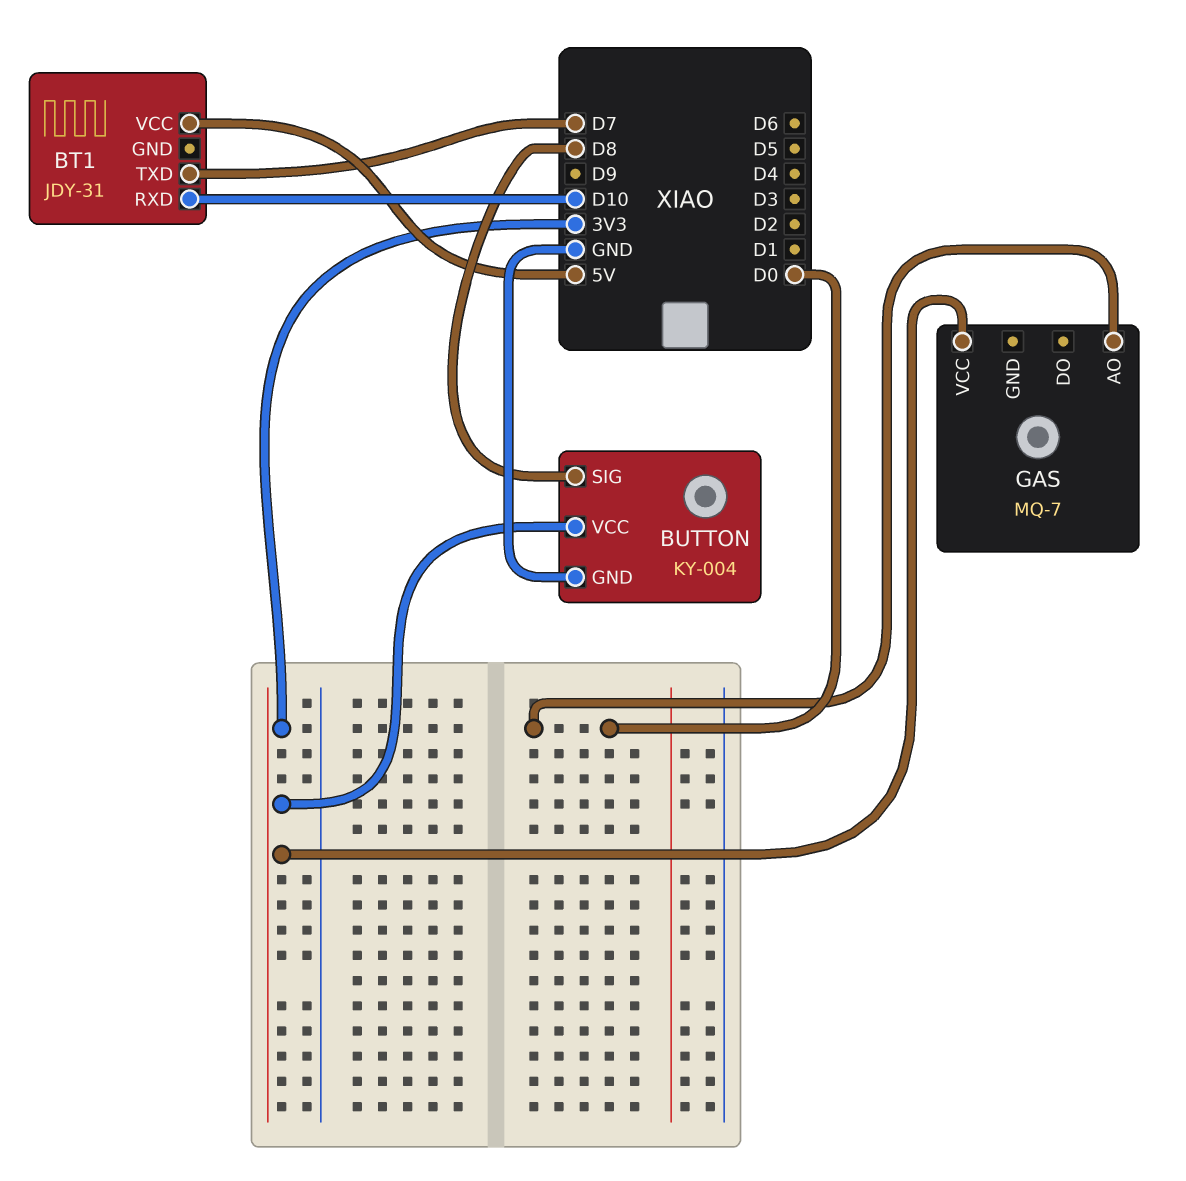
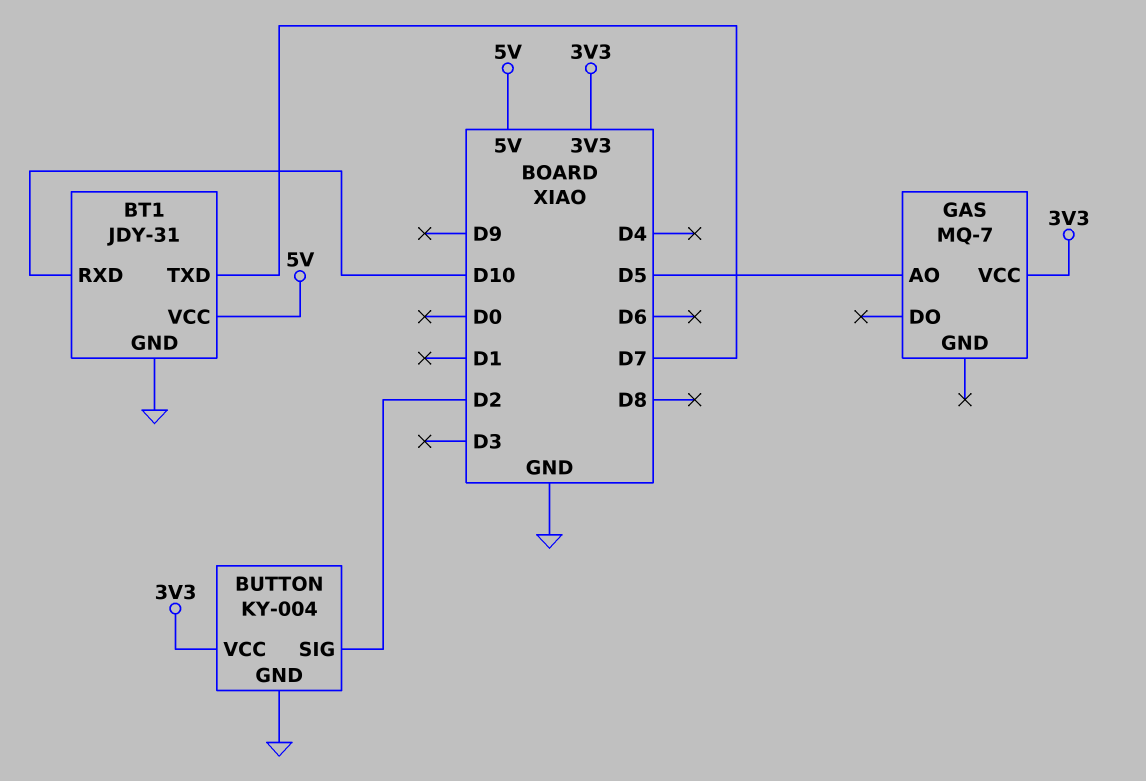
BT1 pin GND: none -> GND
BUTTON pin SIG: D8 -> D2
GAS pin AO: D0 -> D5

